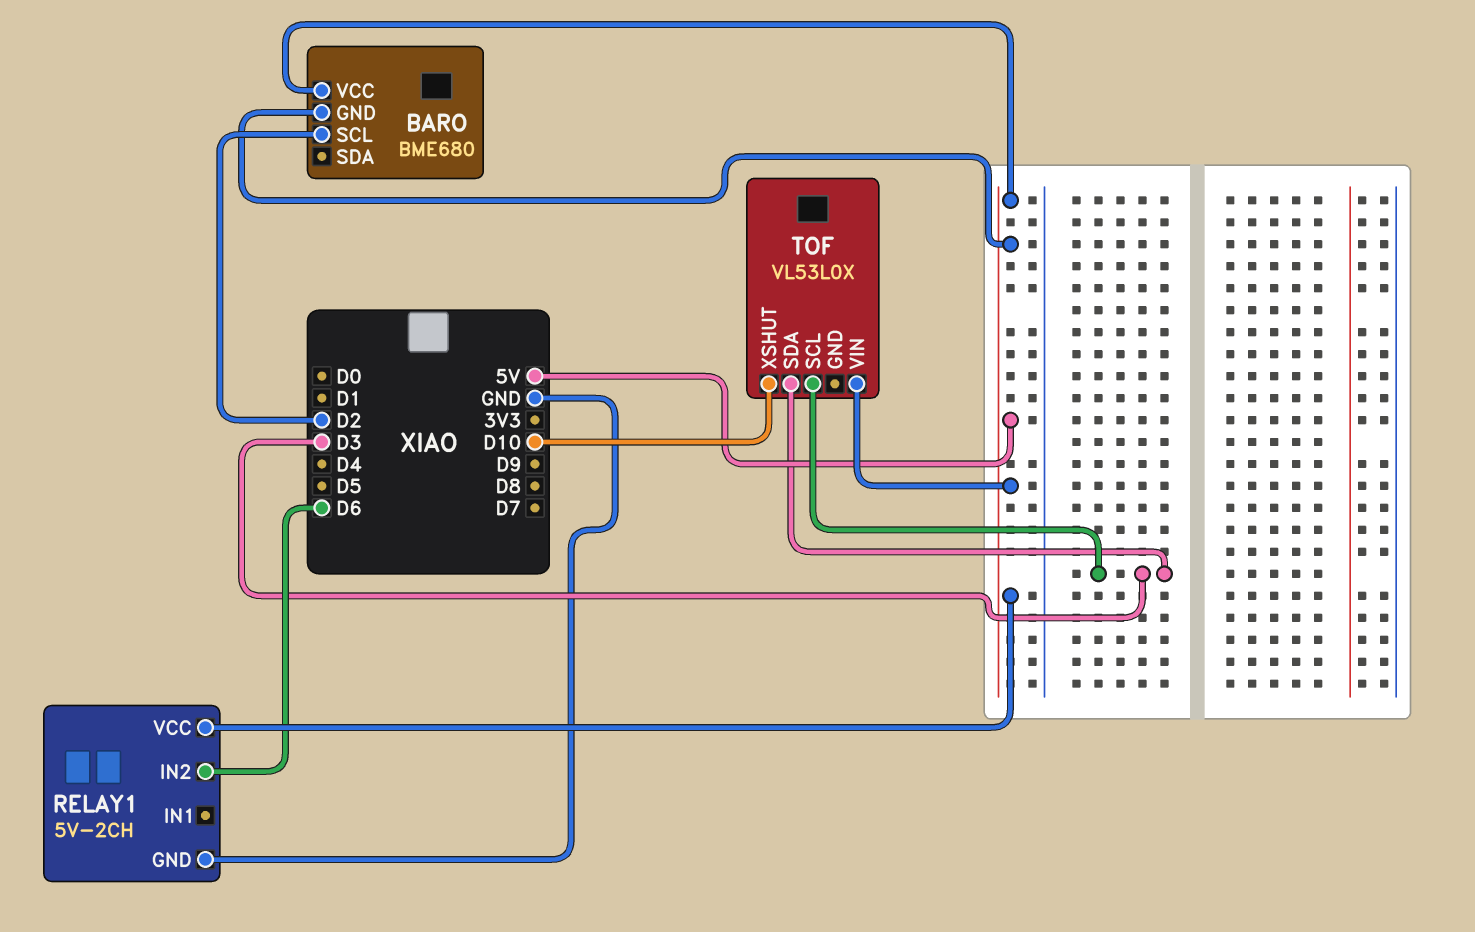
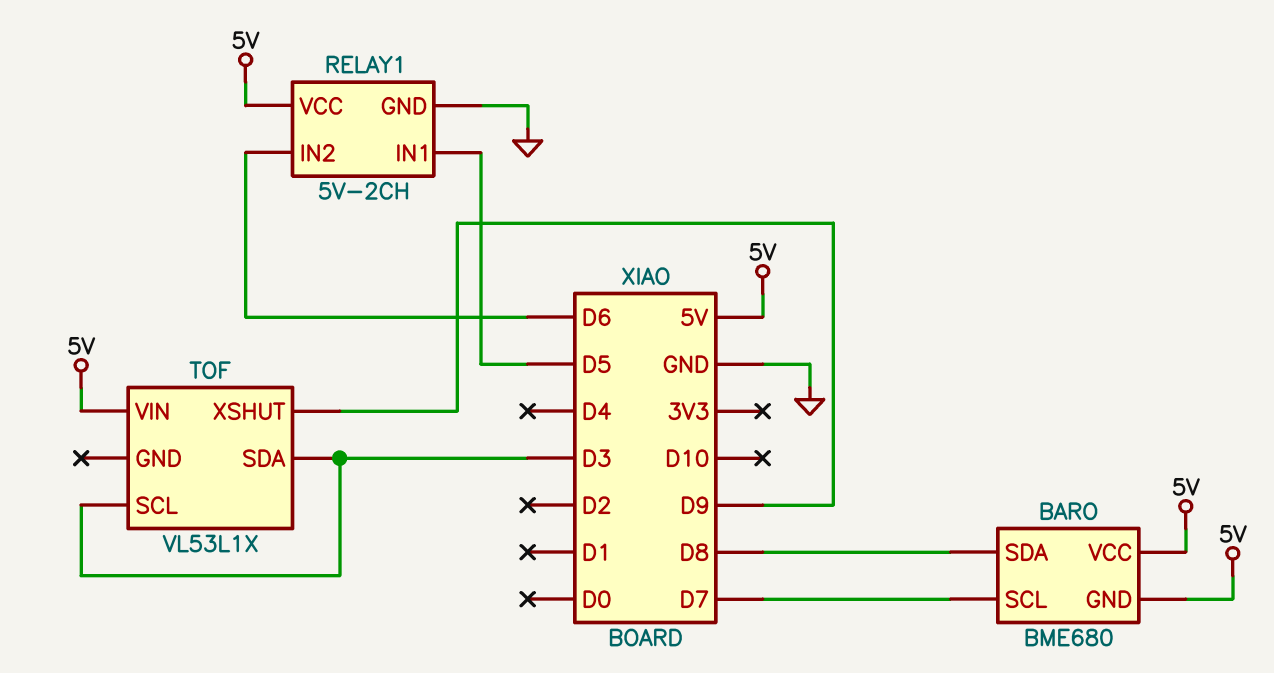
BARO pin SCL: D2 -> D7
BARO pin SDA: none -> D8
RELAY1 pin IN1: none -> D5
TOF: VL53L0X -> VL53L1X
TOF pin XSHUT: D10 -> D9

